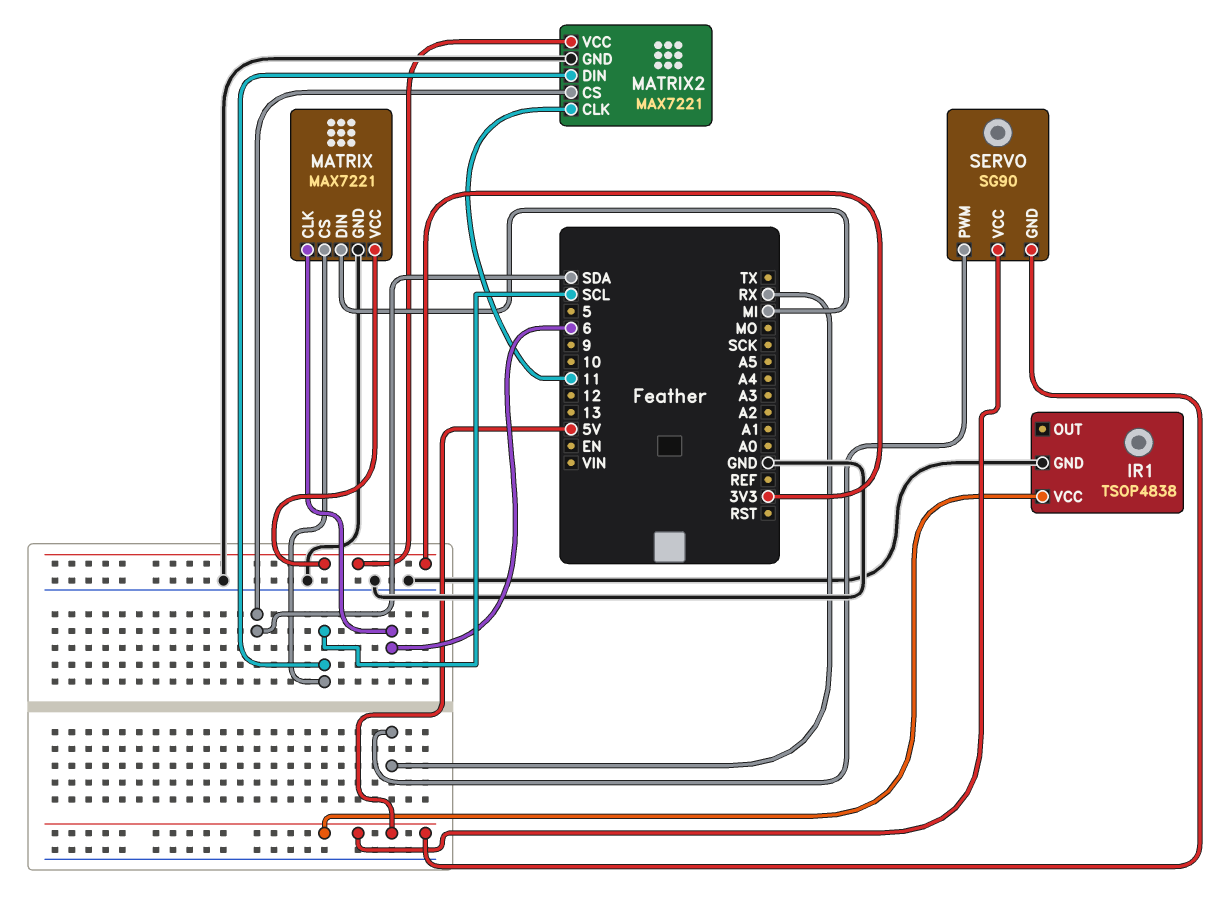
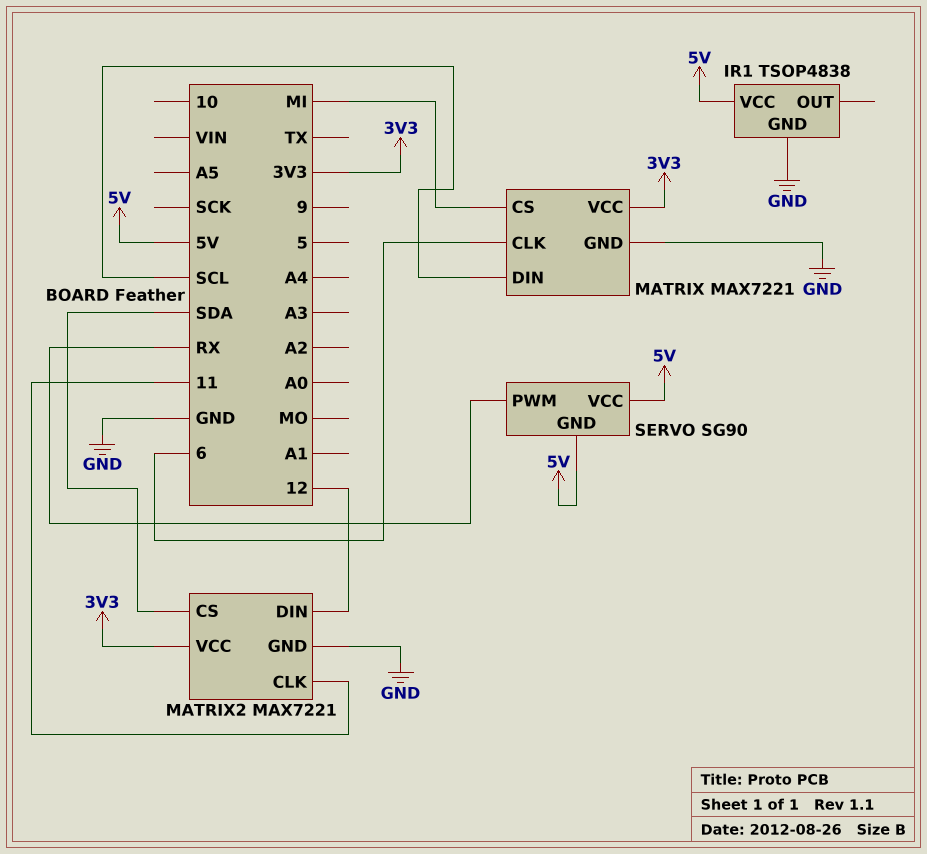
MATRIX pin CS: SCL -> MI
MATRIX pin DIN: MI -> SCL
MATRIX2 pin DIN: SCL -> 12

